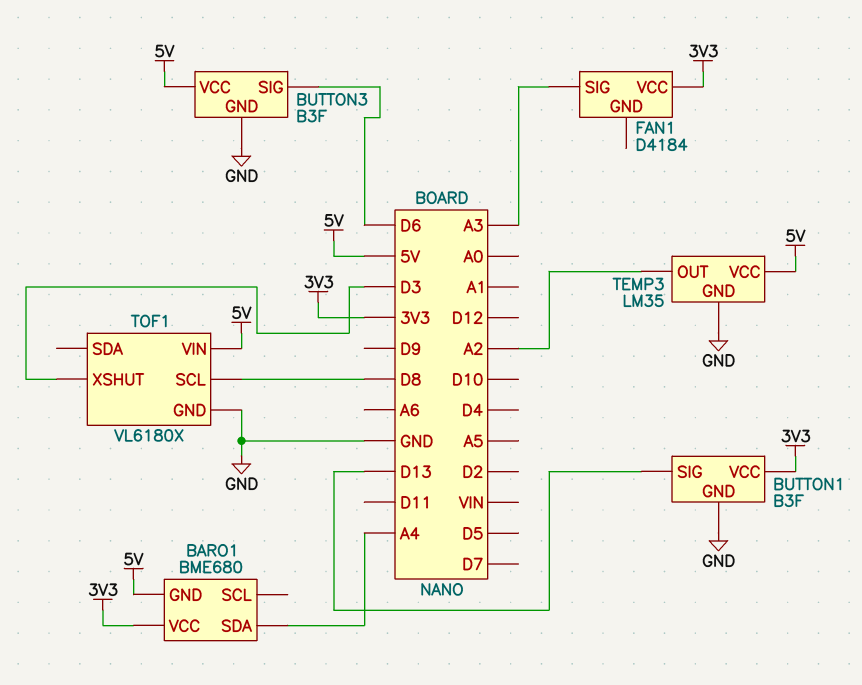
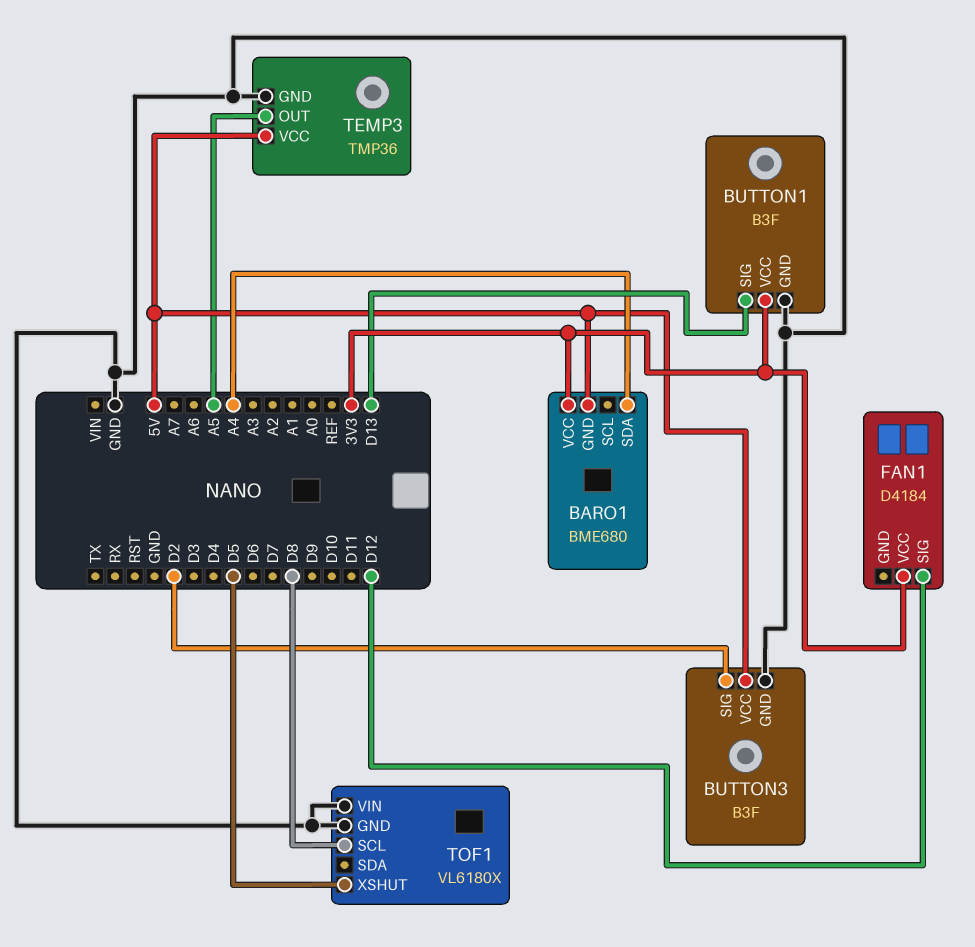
BUTTON3 pin SIG: D6 -> D2
FAN1 pin SIG: A3 -> D12
TEMP3: LM35 -> TMP36
TEMP3 pin OUT: A2 -> A5
TOF1 pin VIN: 5V -> GND
TOF1 pin XSHUT: D3 -> D5

